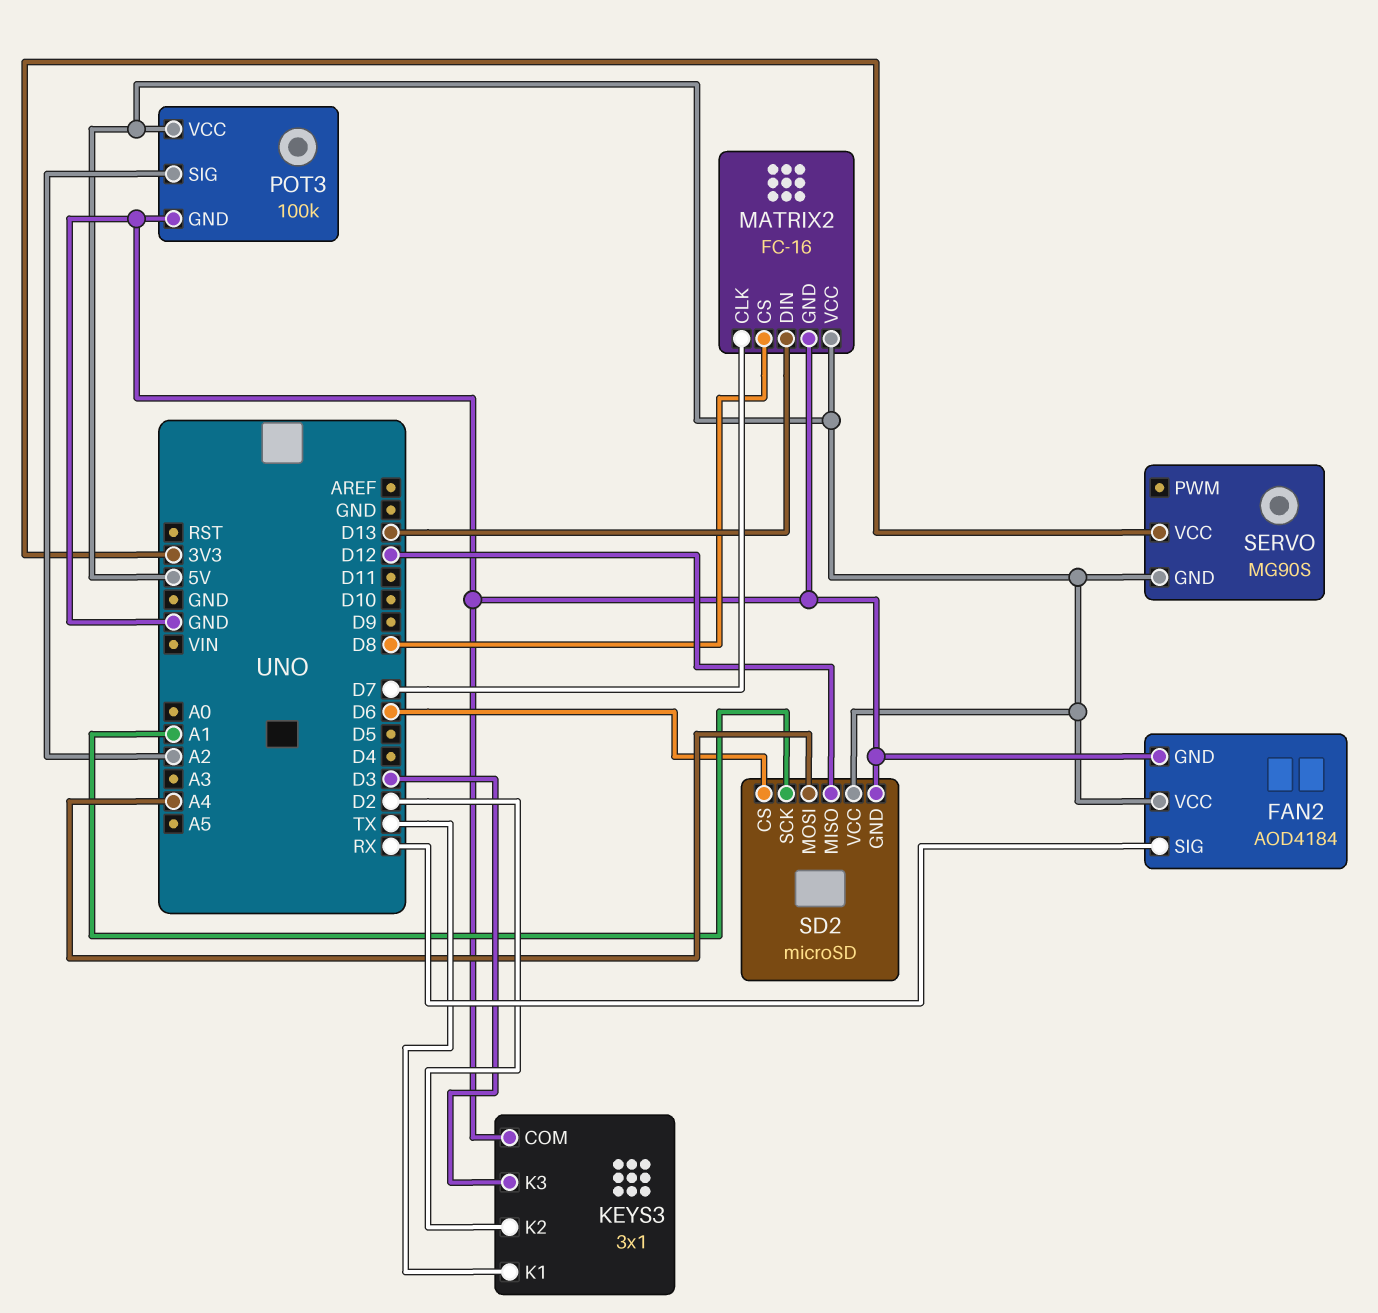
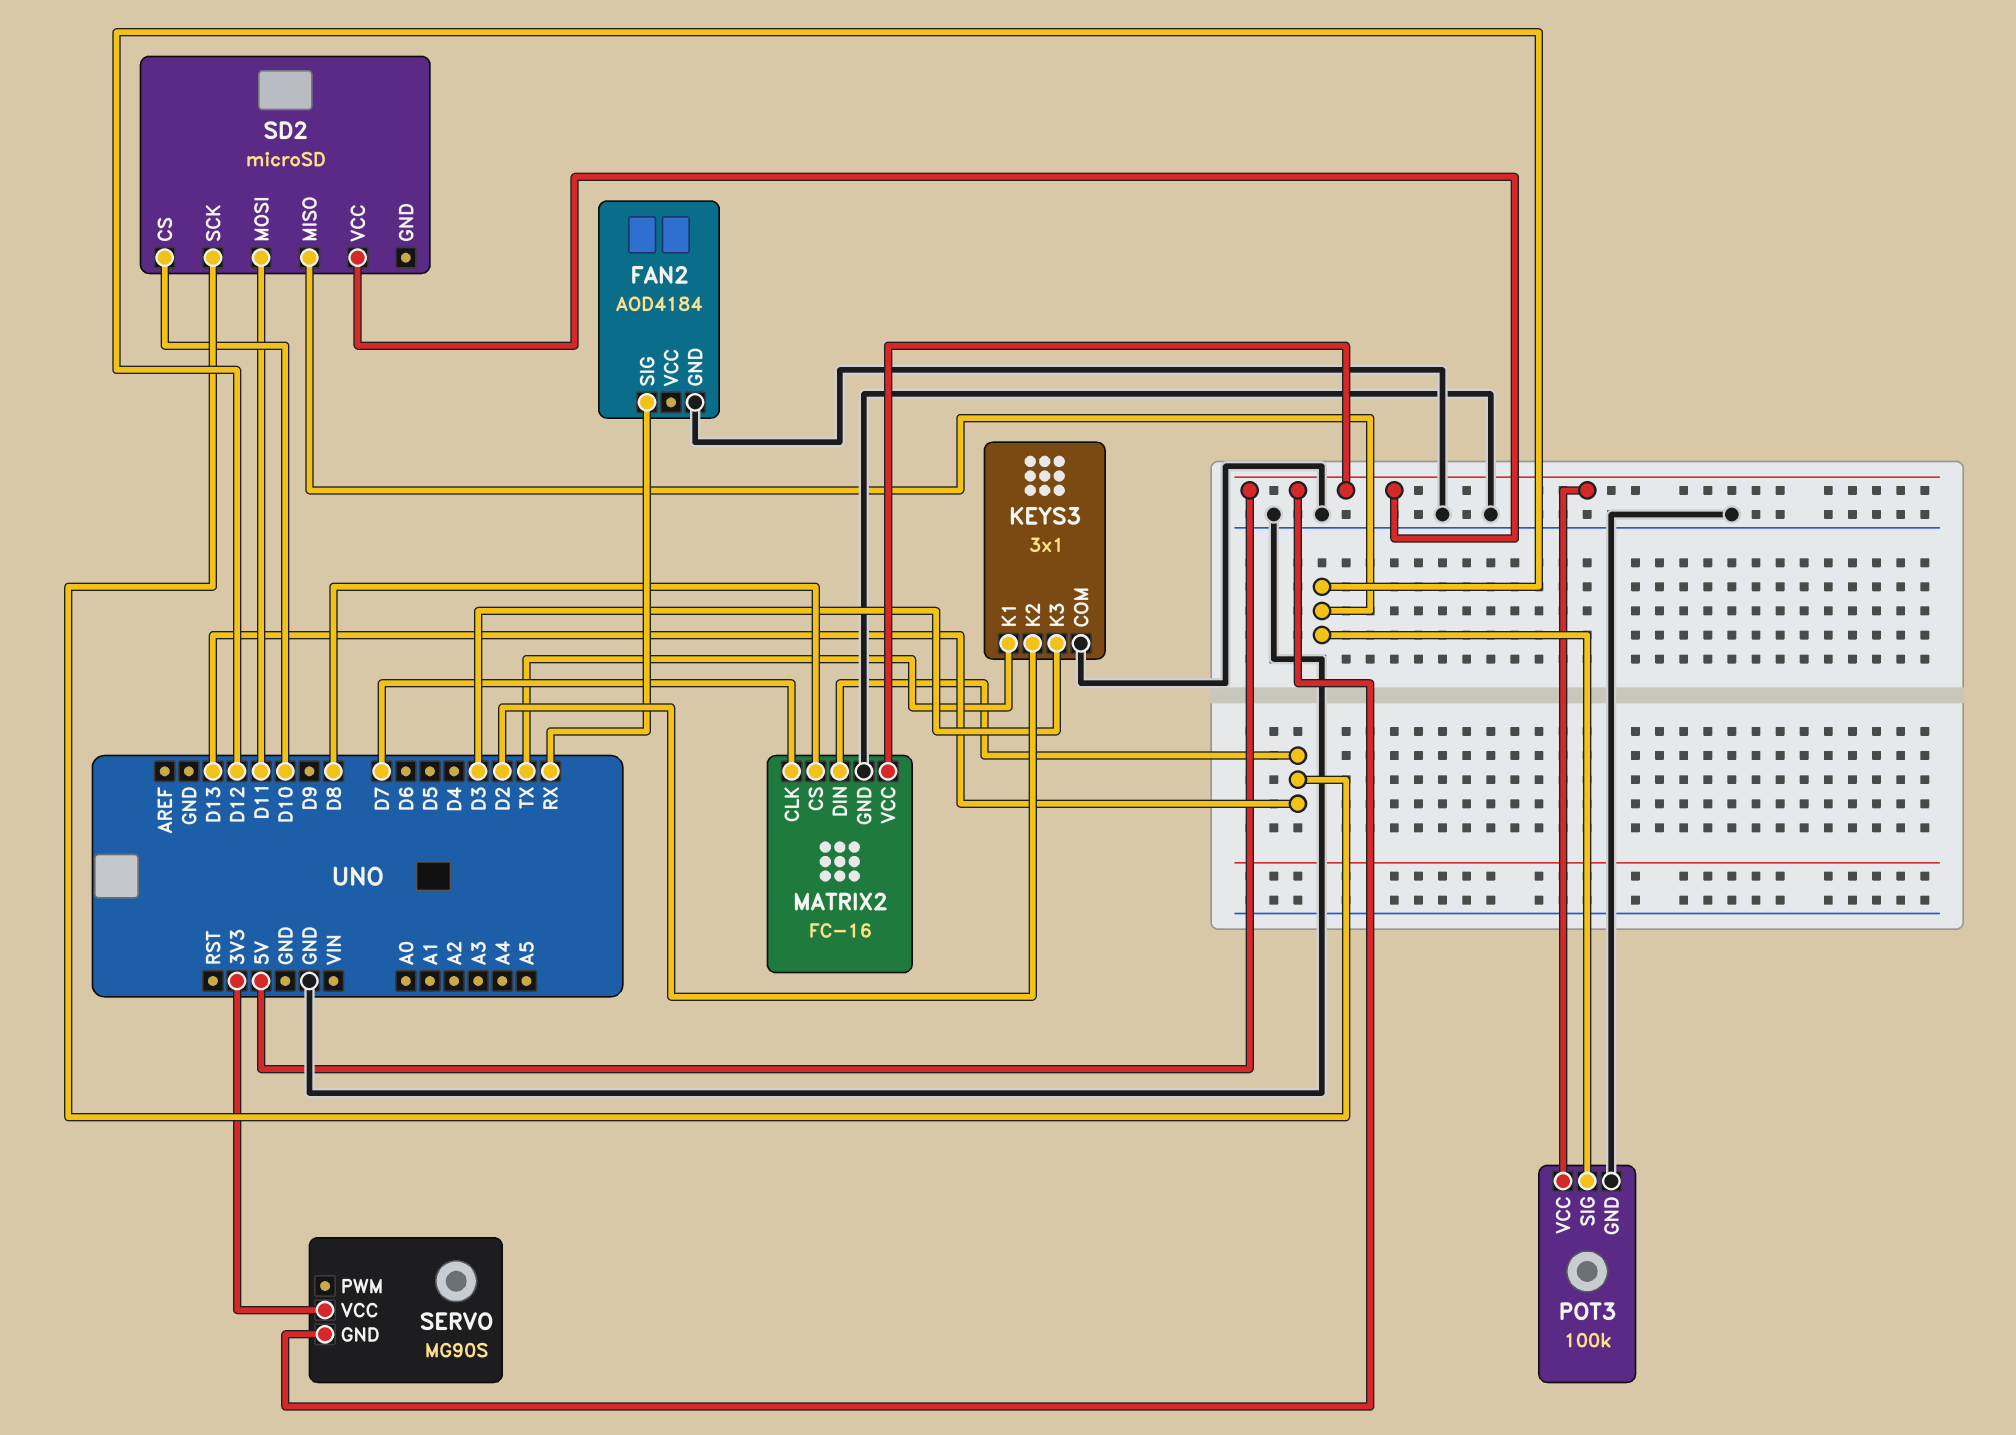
FAN2 pin VCC: 5V -> none
POT3 pin SIG: A2 -> D12
SD2 pin CS: D6 -> D10
SD2 pin GND: GND -> none
SD2 pin MOSI: A4 -> D11
SD2 pin SCK: A1 -> D13

